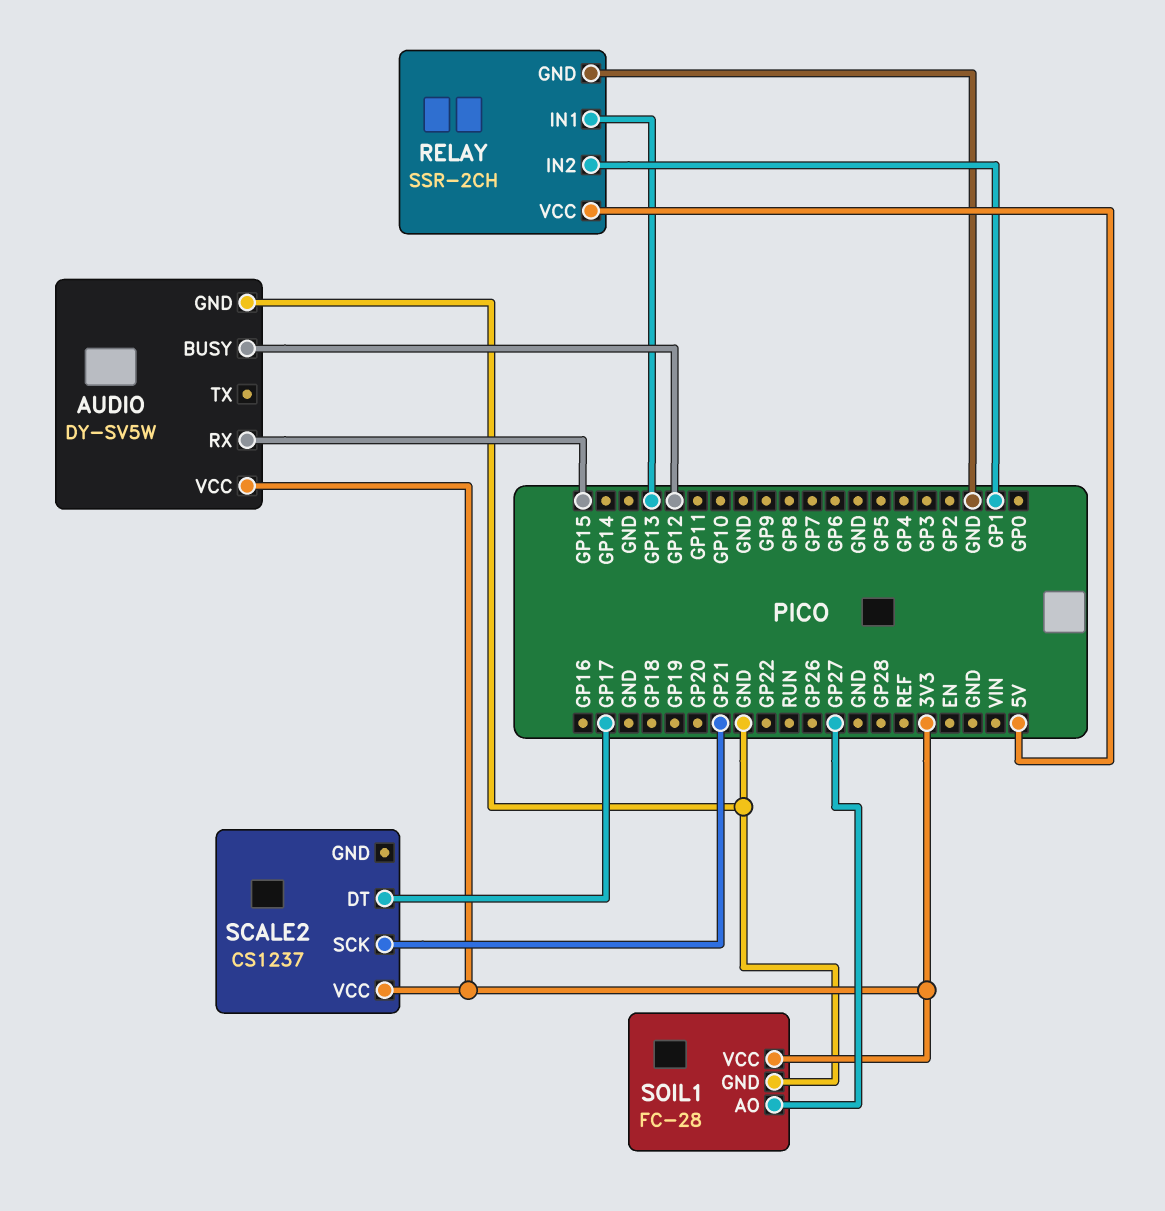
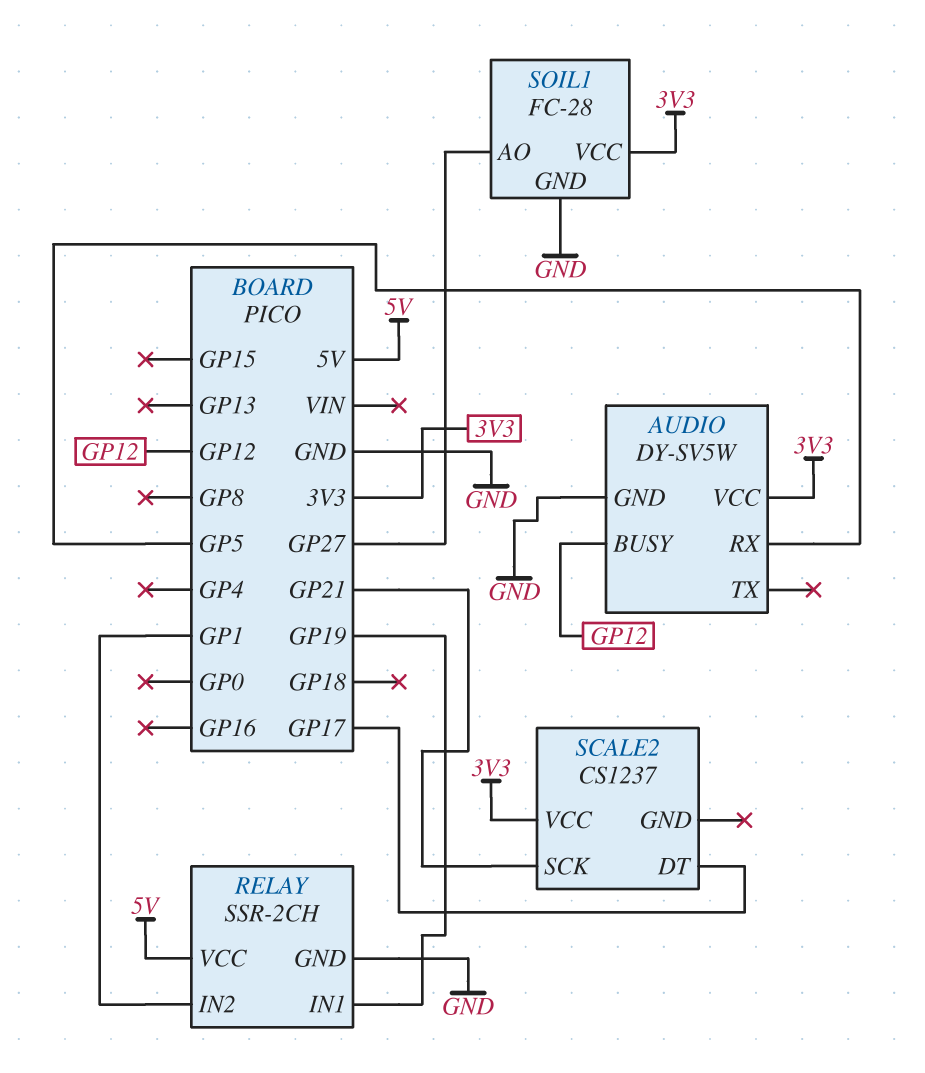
AUDIO pin RX: GP15 -> GP5
RELAY pin IN1: GP13 -> GP19

